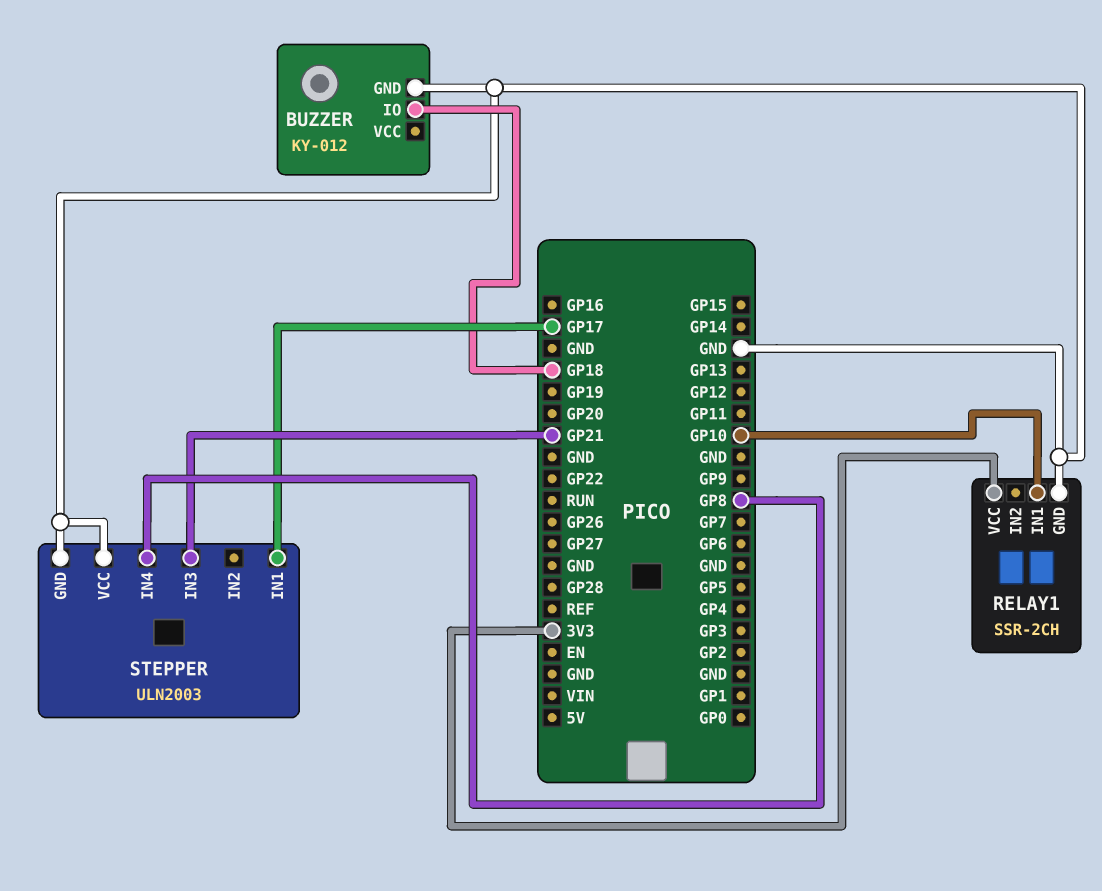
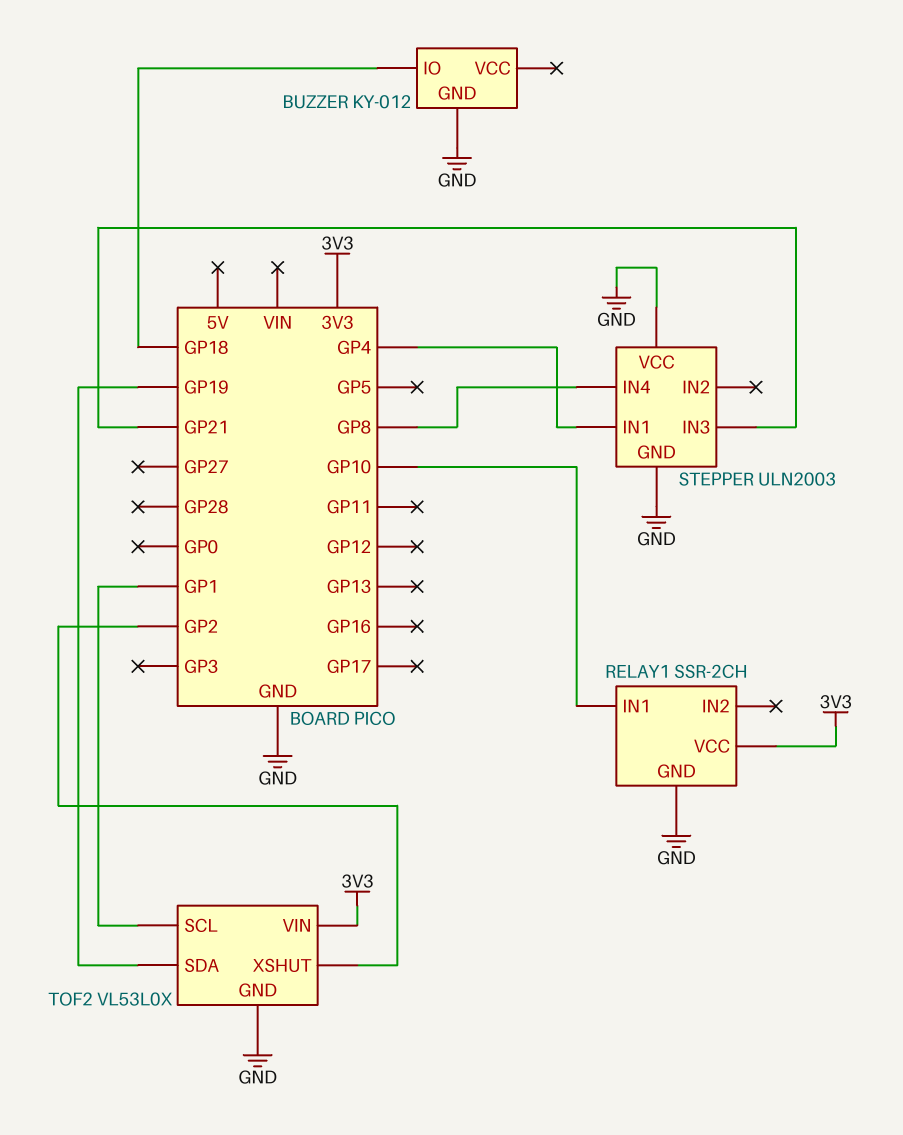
STEPPER pin IN1: GP17 -> GP4
TOF2: none -> VL53L0X
TOF2 pin GND: none -> GND
TOF2 pin SCL: none -> GP1
TOF2 pin SDA: none -> GP19
TOF2 pin VIN: none -> 3V3
TOF2 pin XSHUT: none -> GP2

